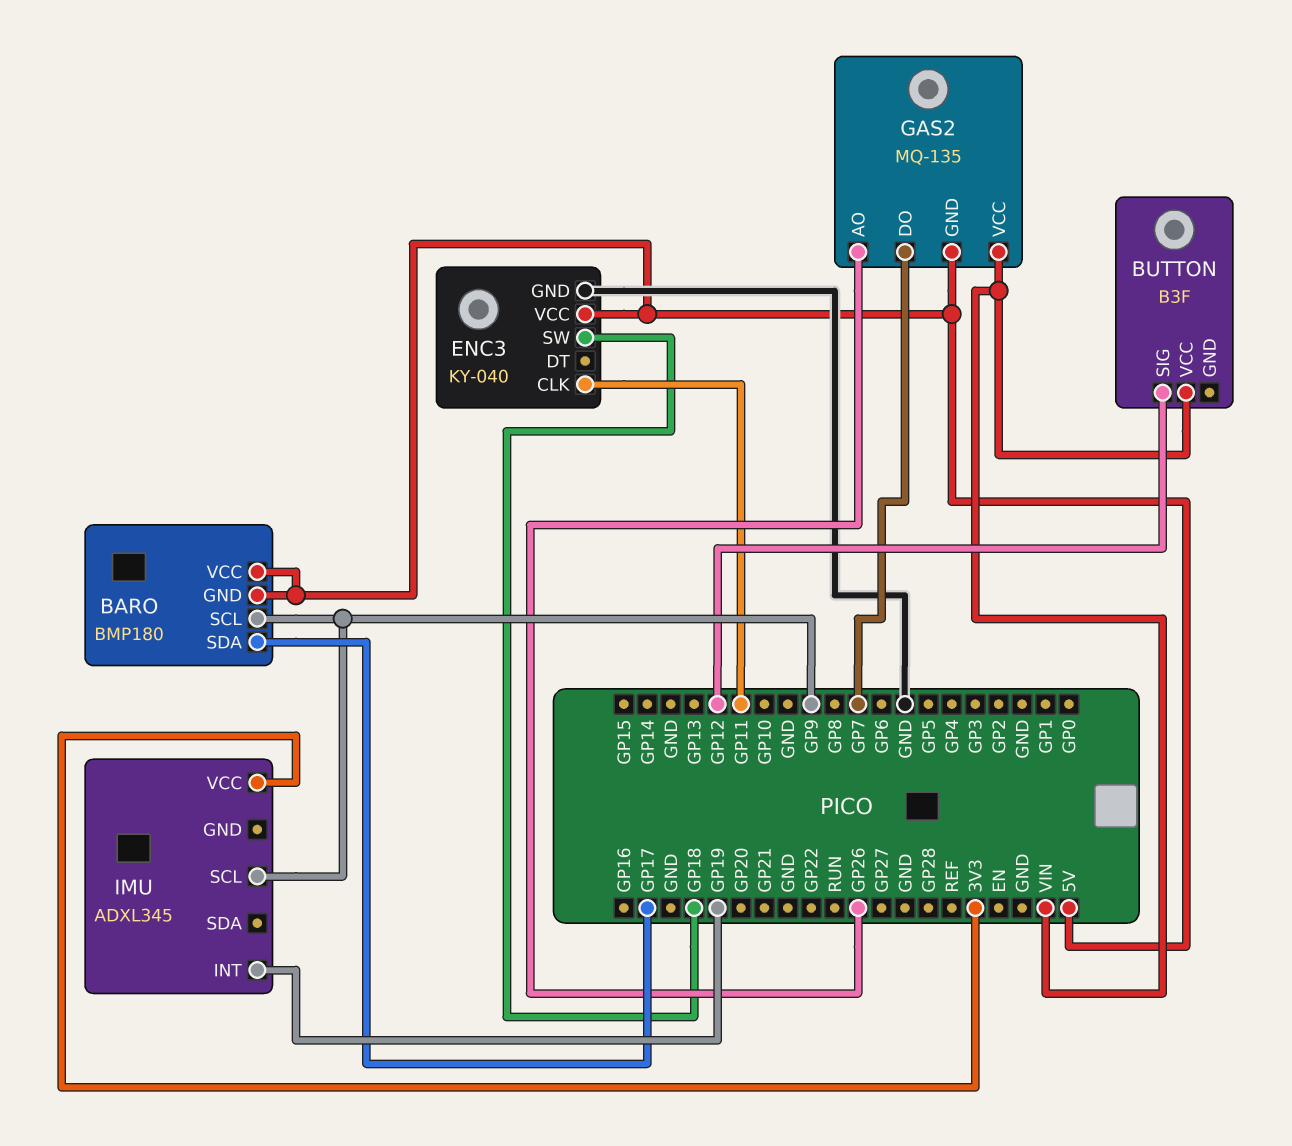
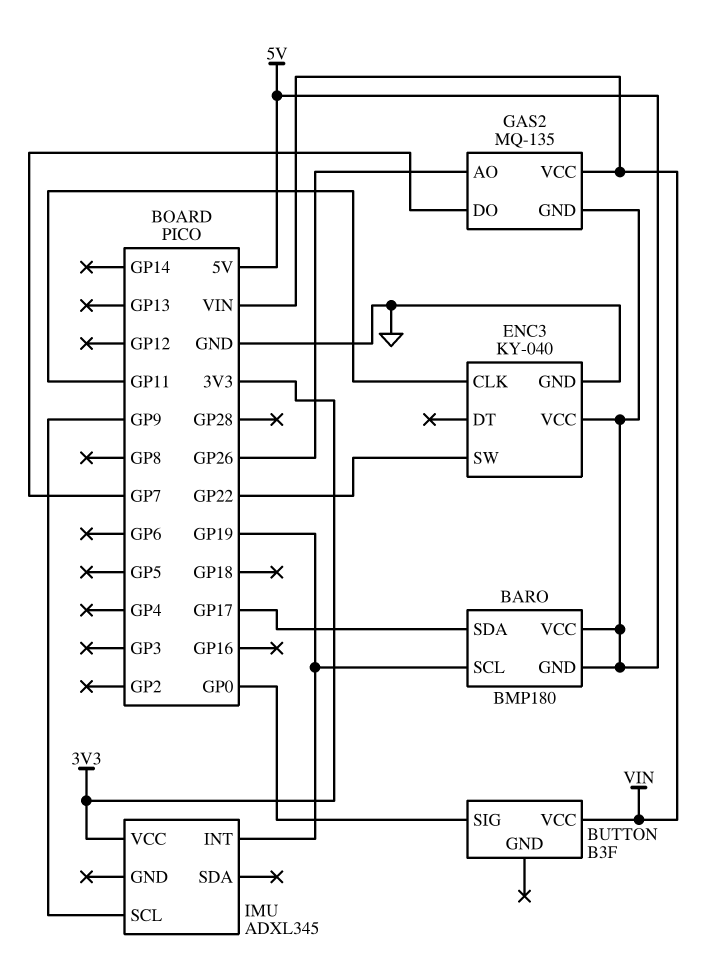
BARO pin SCL: GP9 -> GP19
BUTTON pin SIG: GP12 -> GP0
ENC3 pin SW: GP18 -> GP22

